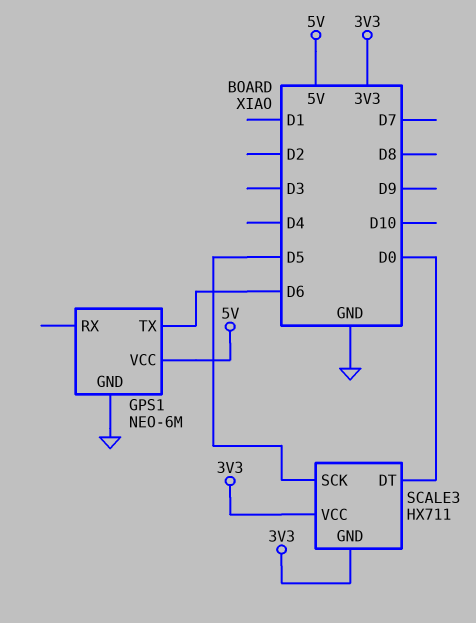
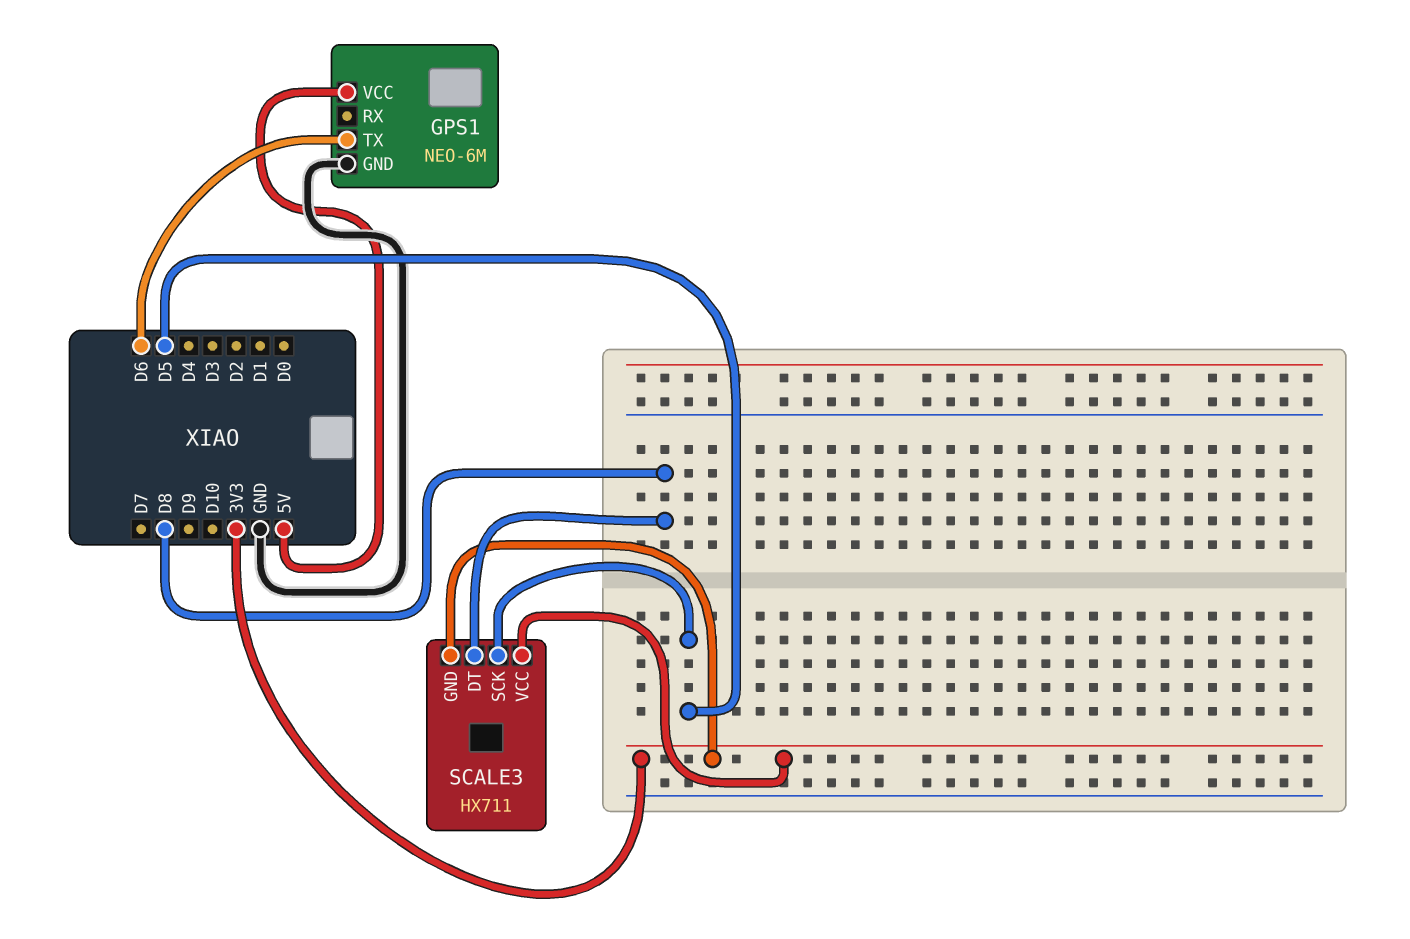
SCALE3 pin DT: D0 -> D8

